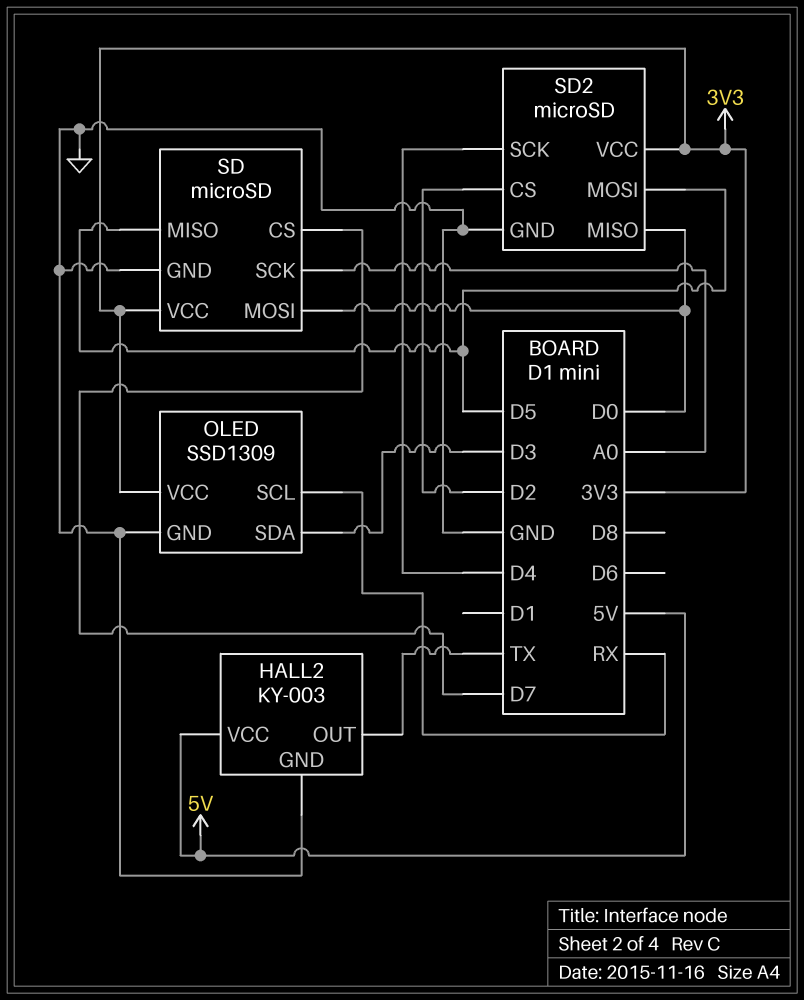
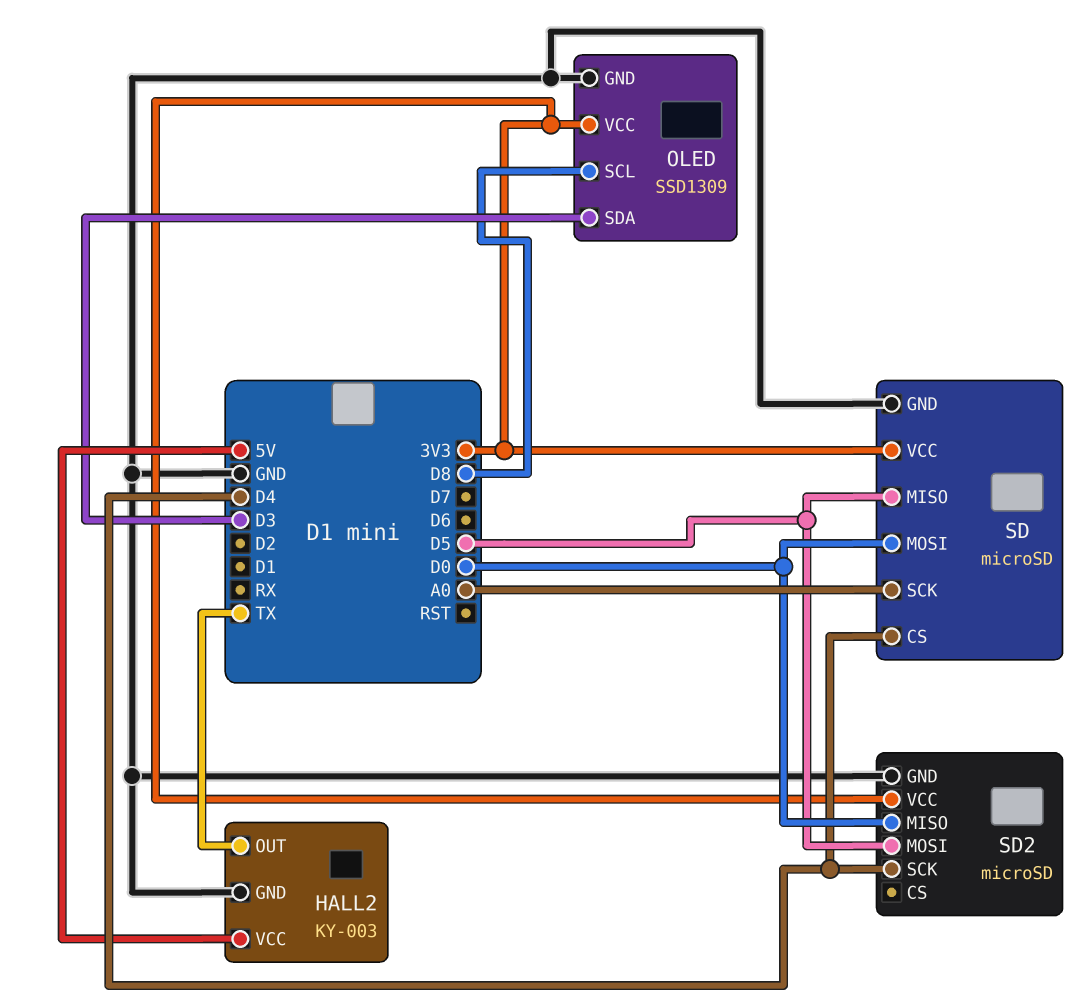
OLED pin SCL: RX -> D8
SD pin CS: D7 -> D4
SD2 pin CS: D2 -> none

